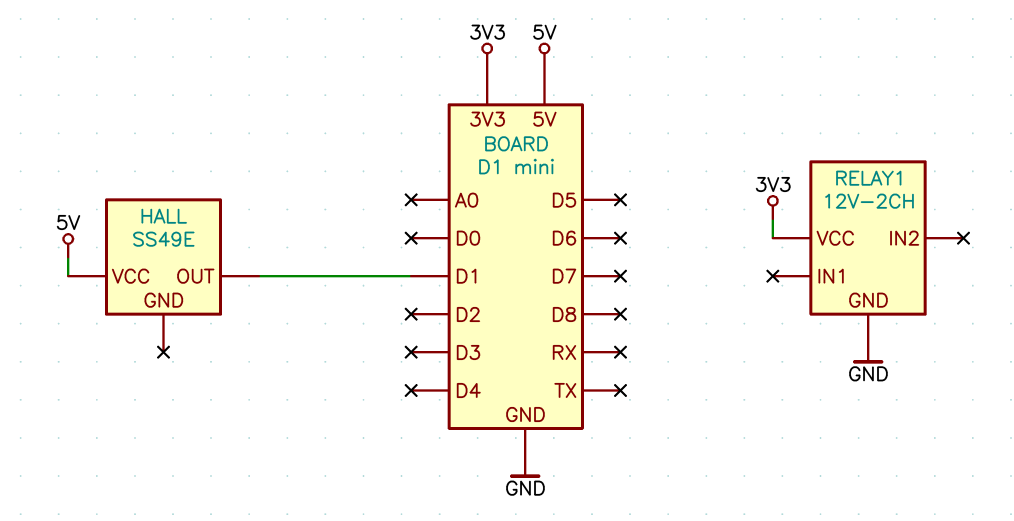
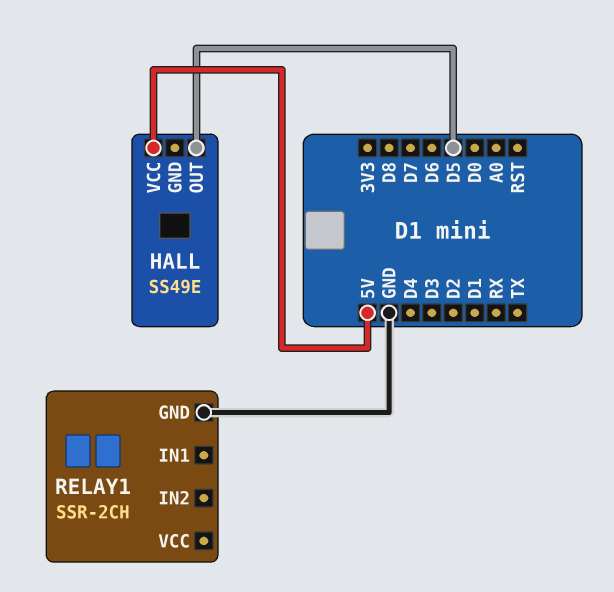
HALL pin OUT: D1 -> D5
RELAY1: 12V-2CH -> SSR-2CH
RELAY1 pin VCC: 3V3 -> none

